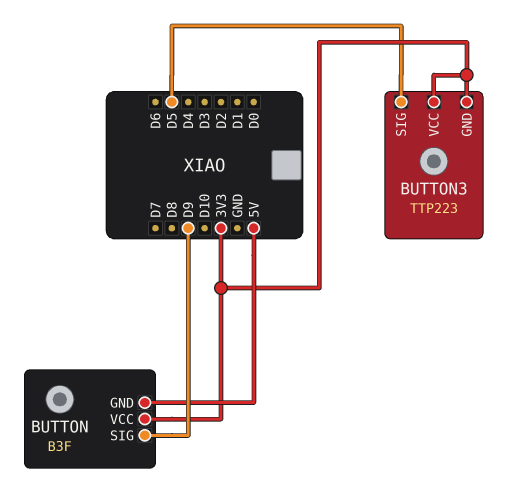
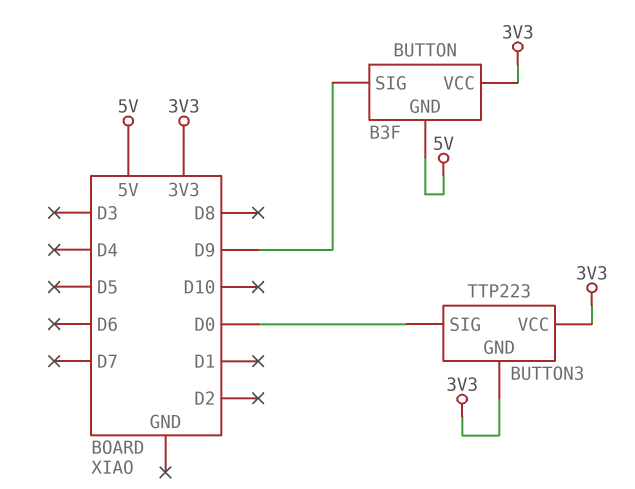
BUTTON3 pin SIG: D5 -> D0

